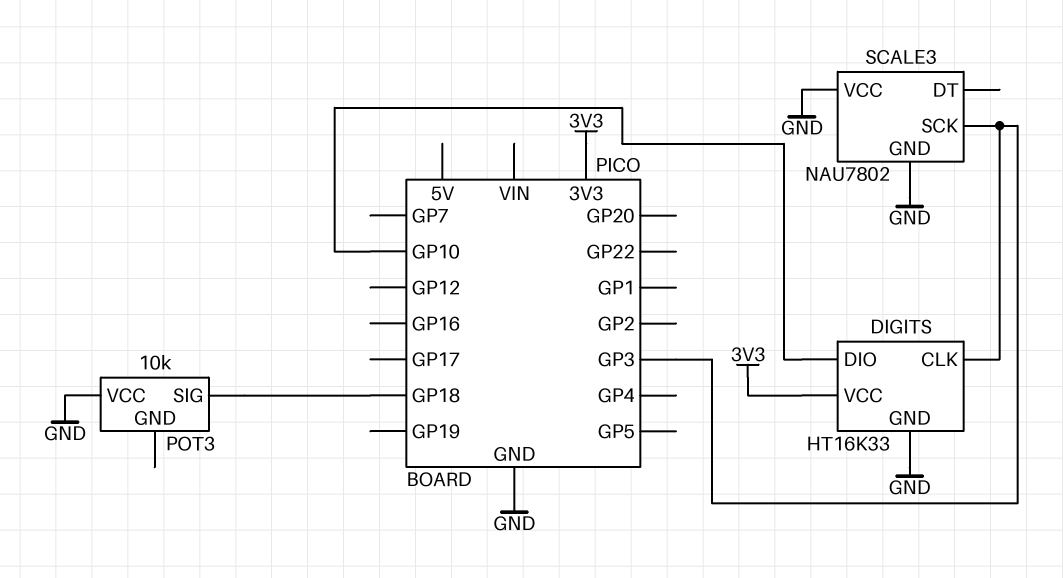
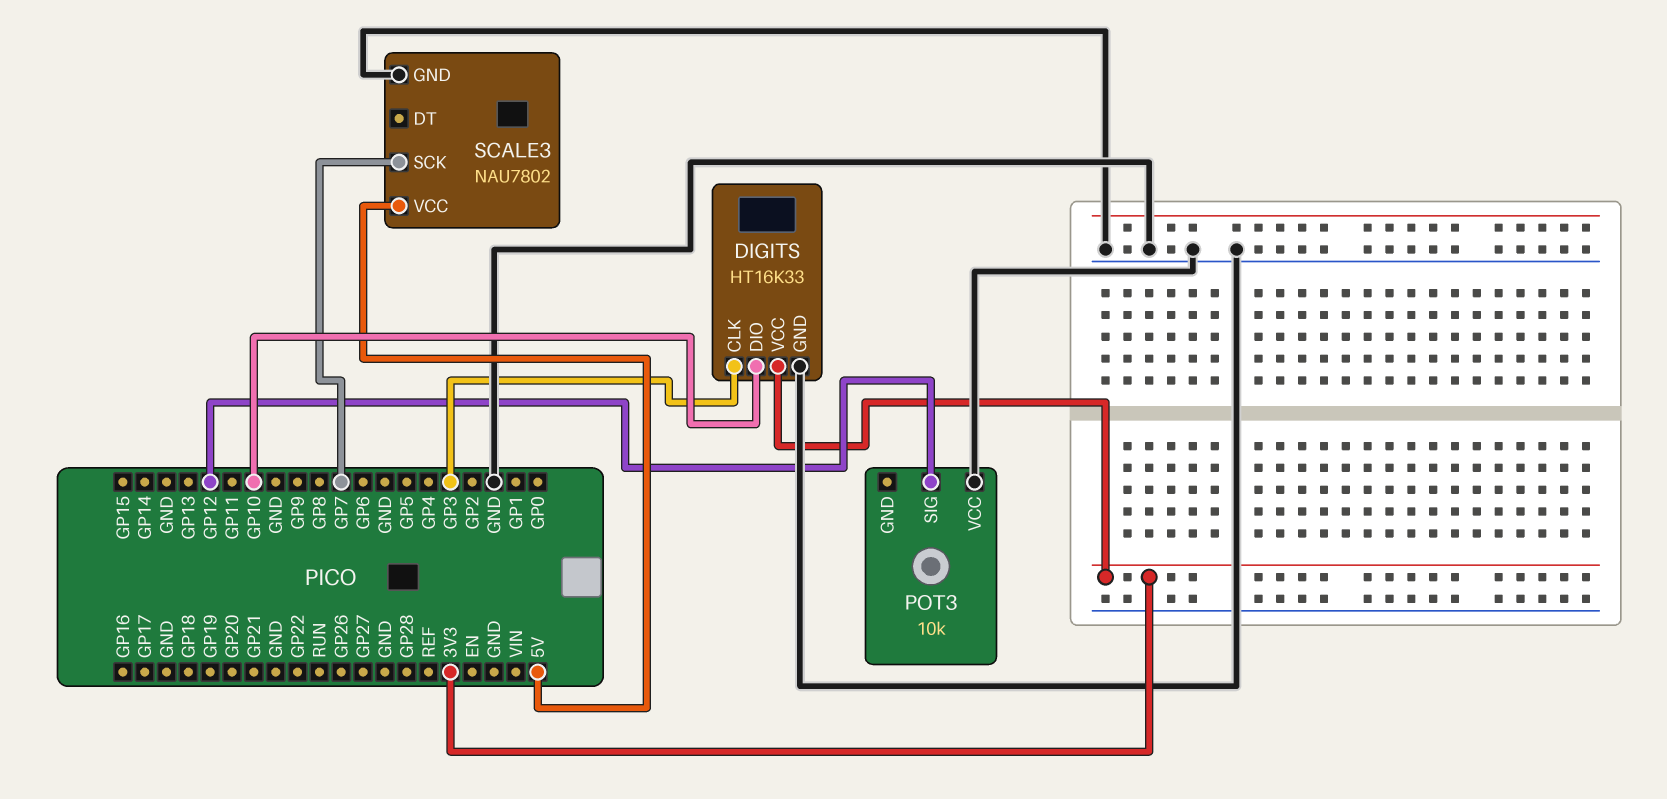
POT3 pin SIG: GP18 -> GP12
SCALE3 pin SCK: GP3 -> GP7
SCALE3 pin VCC: GND -> 5V

